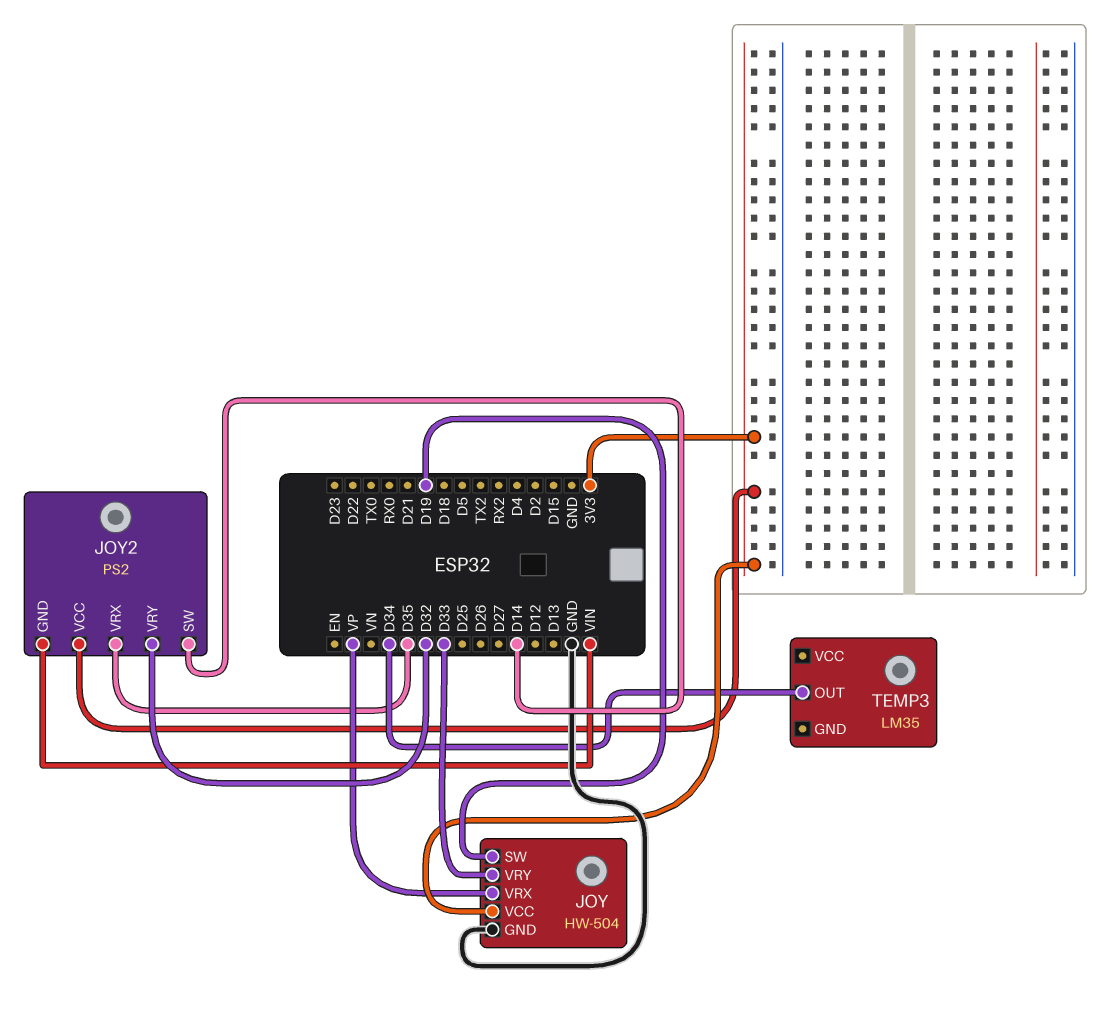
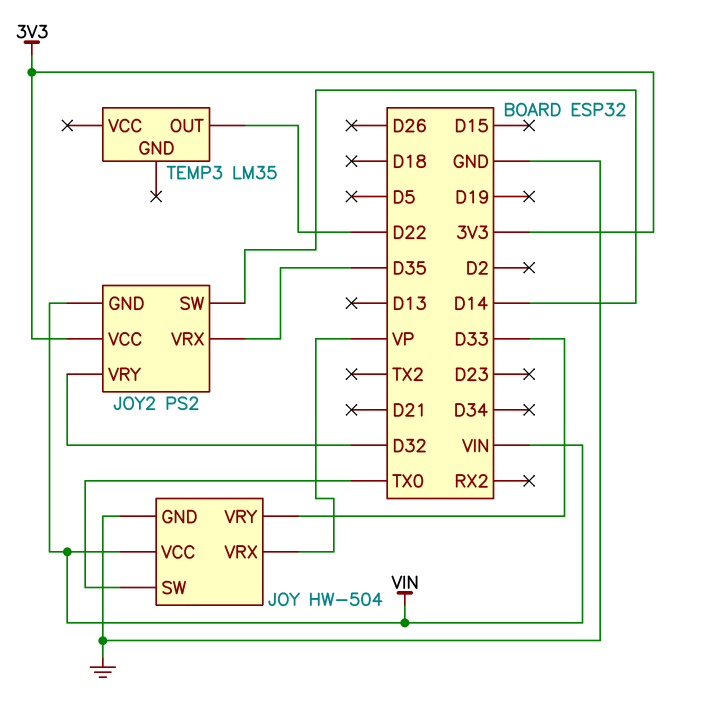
JOY pin SW: D19 -> TX0
JOY pin VCC: 3V3 -> VIN
TEMP3 pin OUT: D34 -> D22

